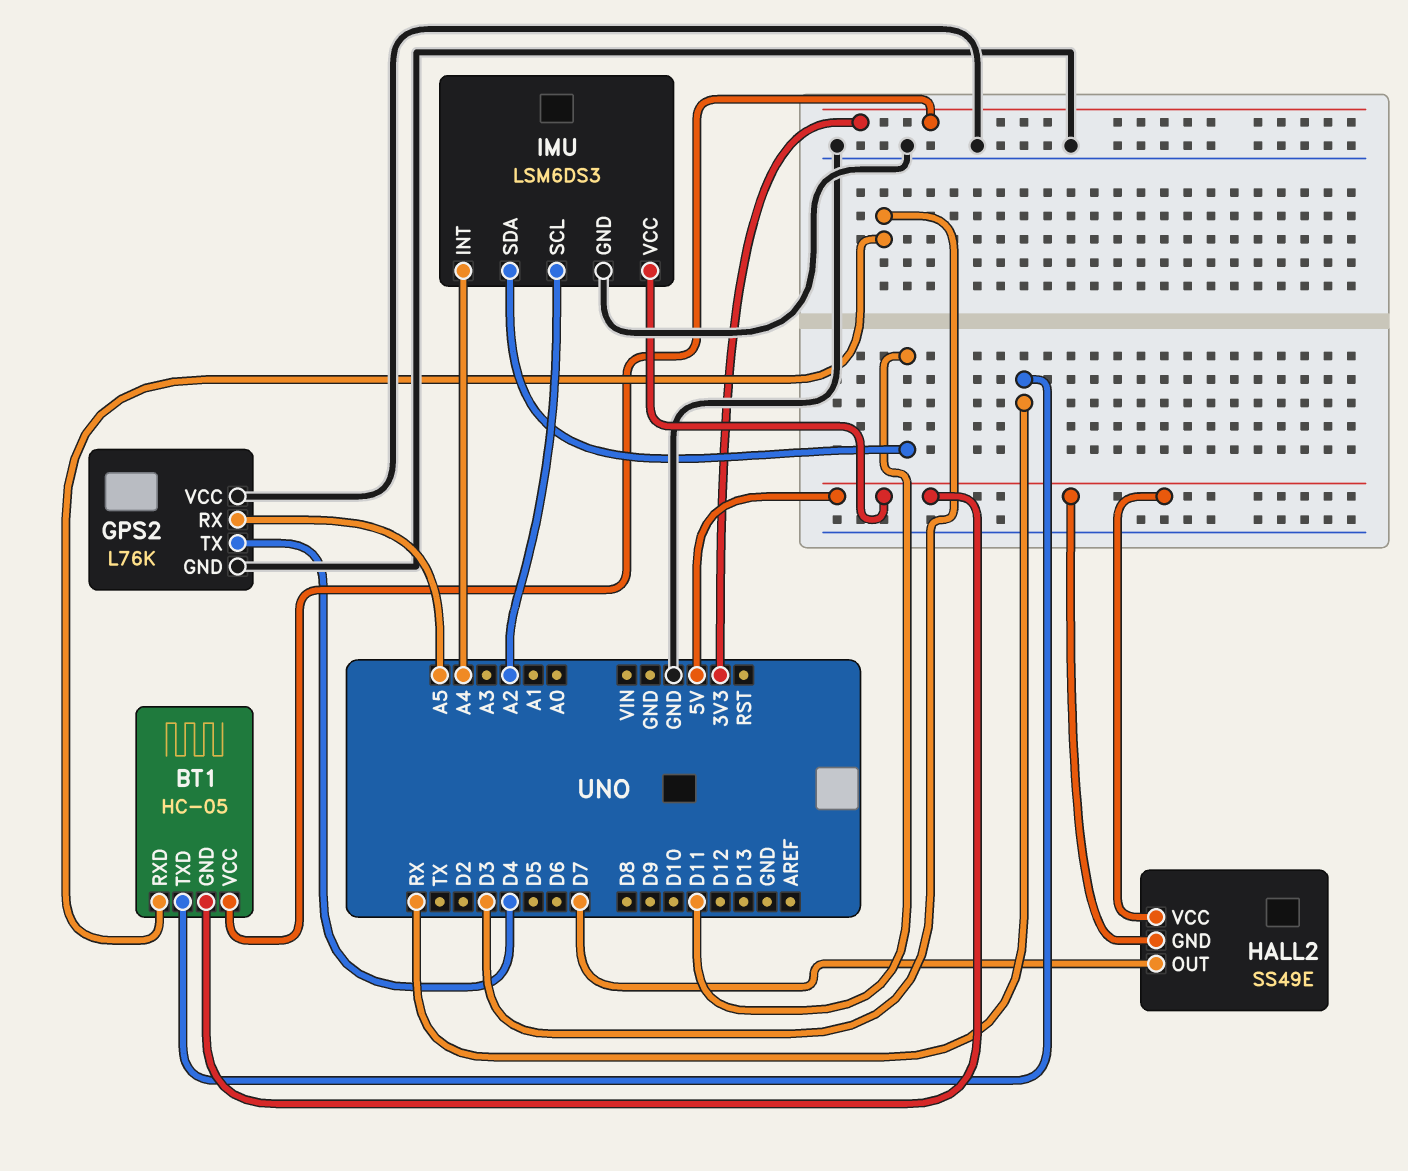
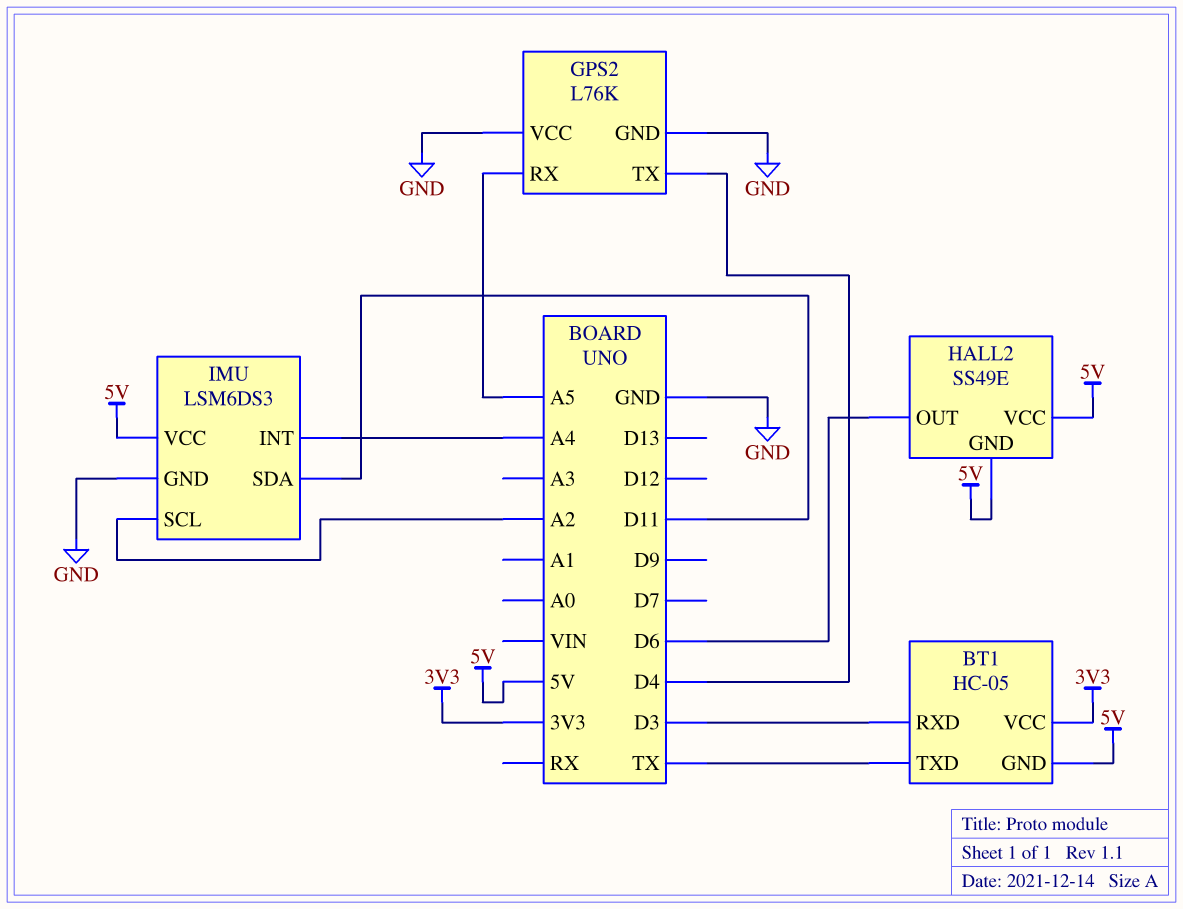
BT1 pin TXD: RX -> TX
HALL2 pin OUT: D7 -> D6

